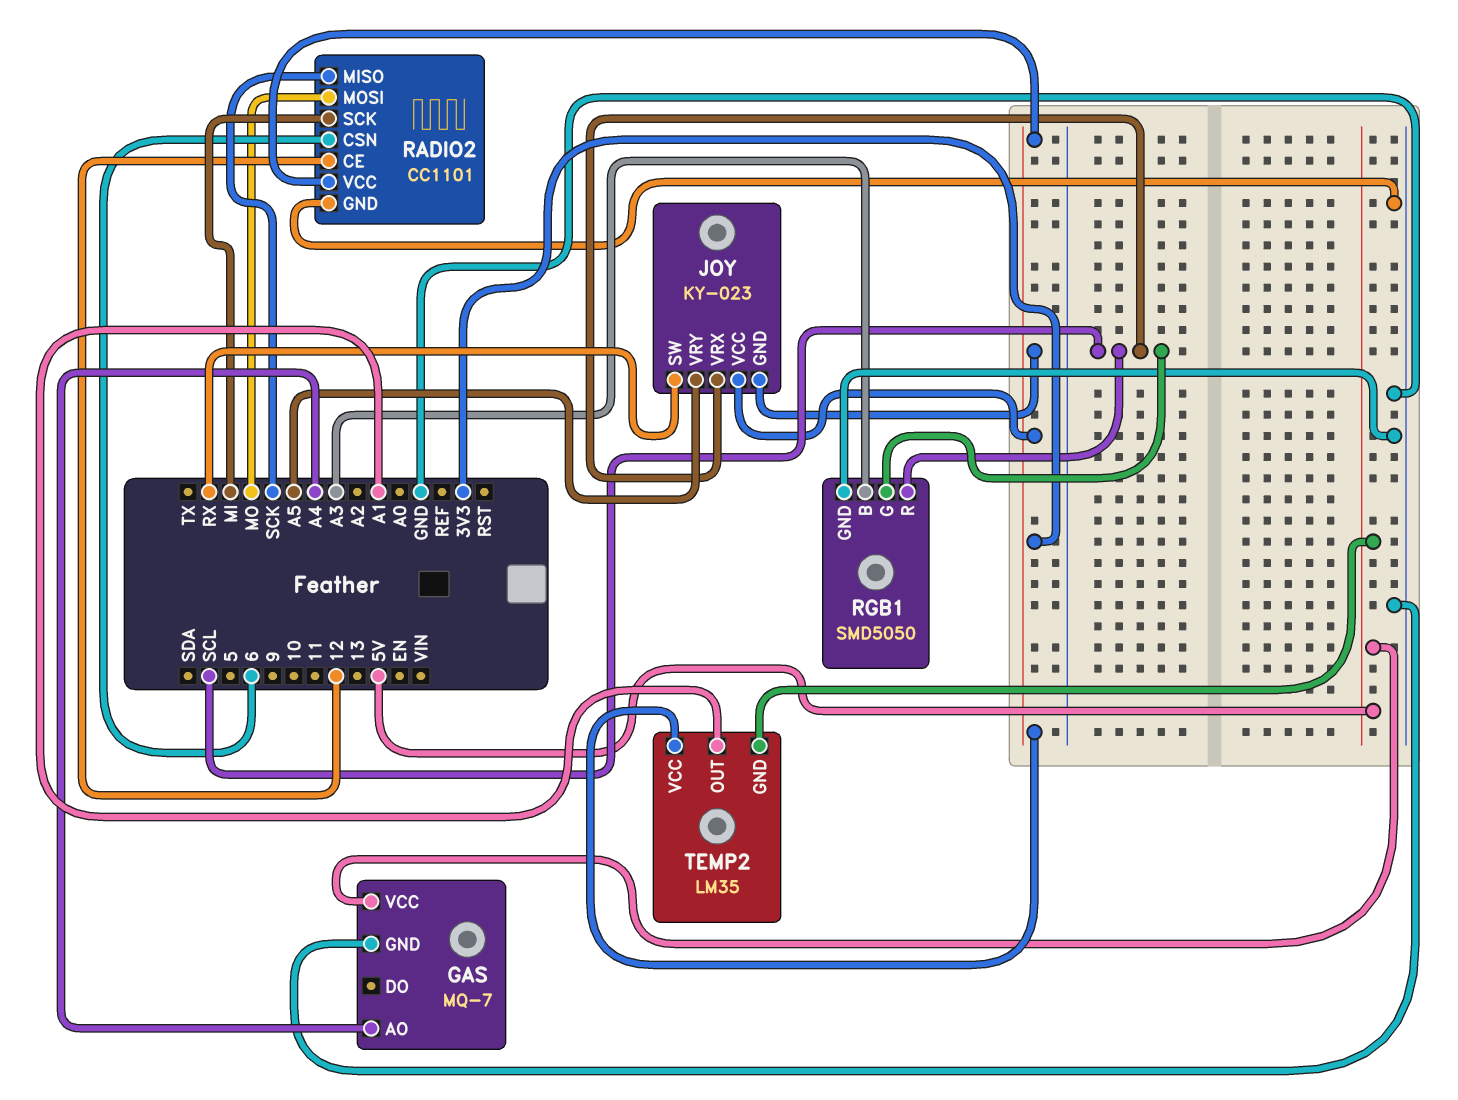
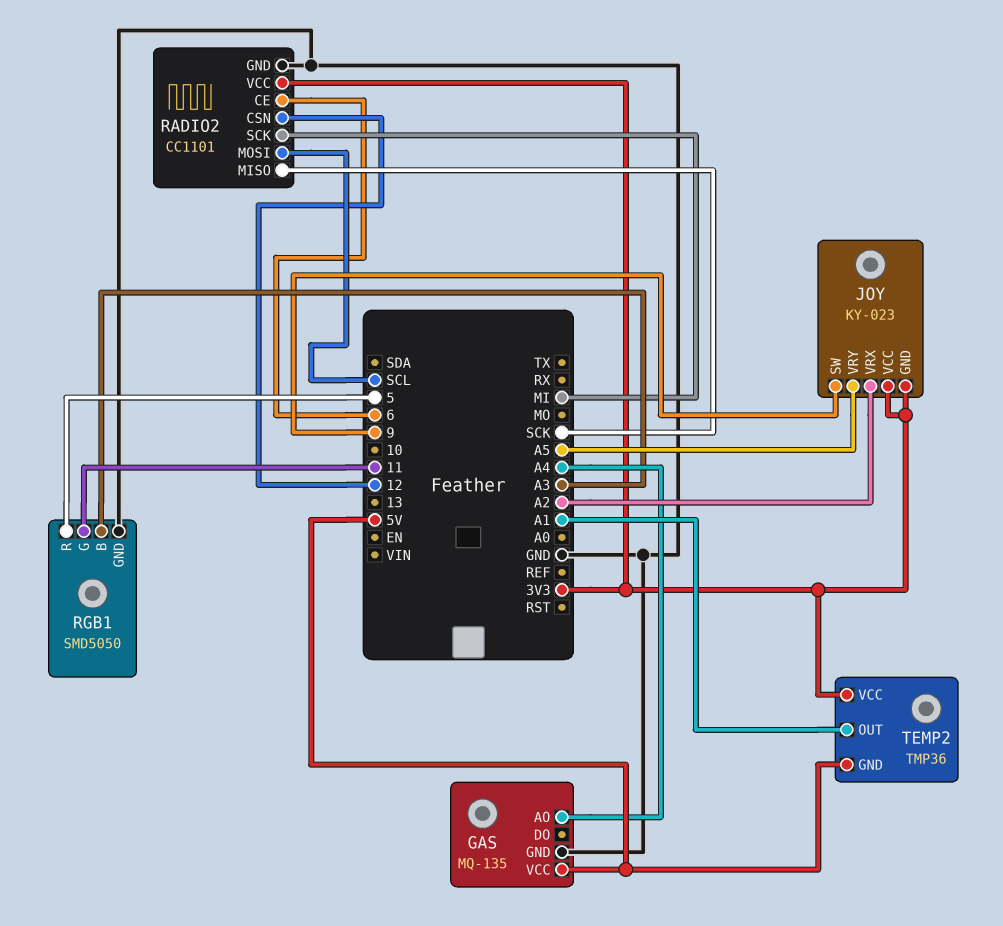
GAS: MQ-7 -> MQ-135
JOY pin SW: RX -> 9
JOY pin VRX: SCL -> A2
RADIO2 pin CE: 12 -> 6
RADIO2 pin CSN: 6 -> 12
RADIO2 pin MOSI: MO -> SCL
RGB1 pin G: SCL -> 11
RGB1 pin R: SCL -> 5
TEMP2: LM35 -> TMP36

